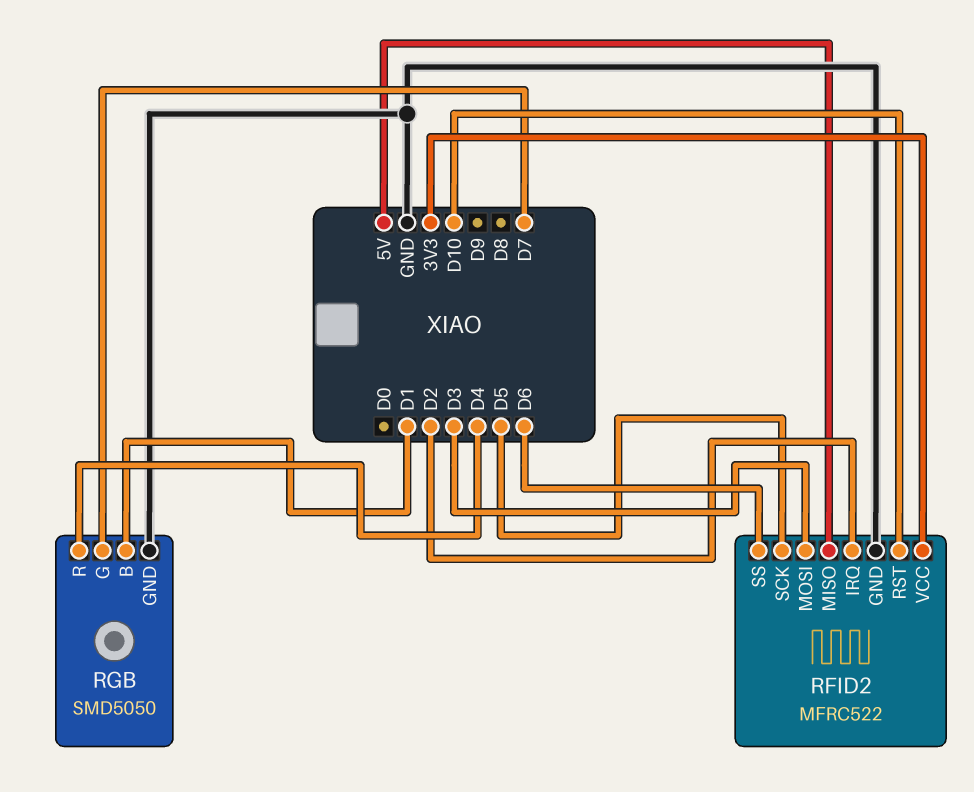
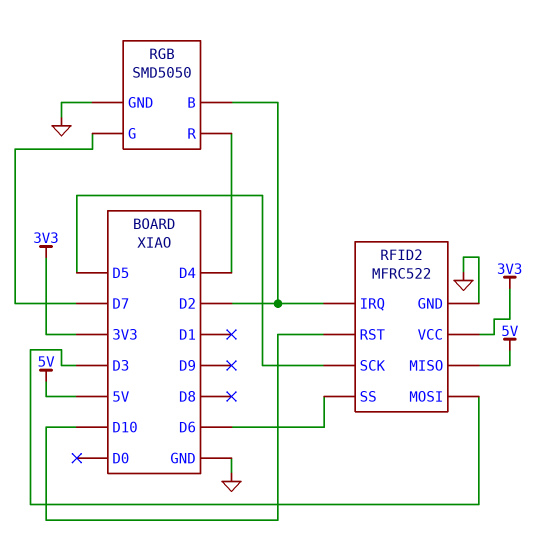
RGB pin B: D1 -> D2

